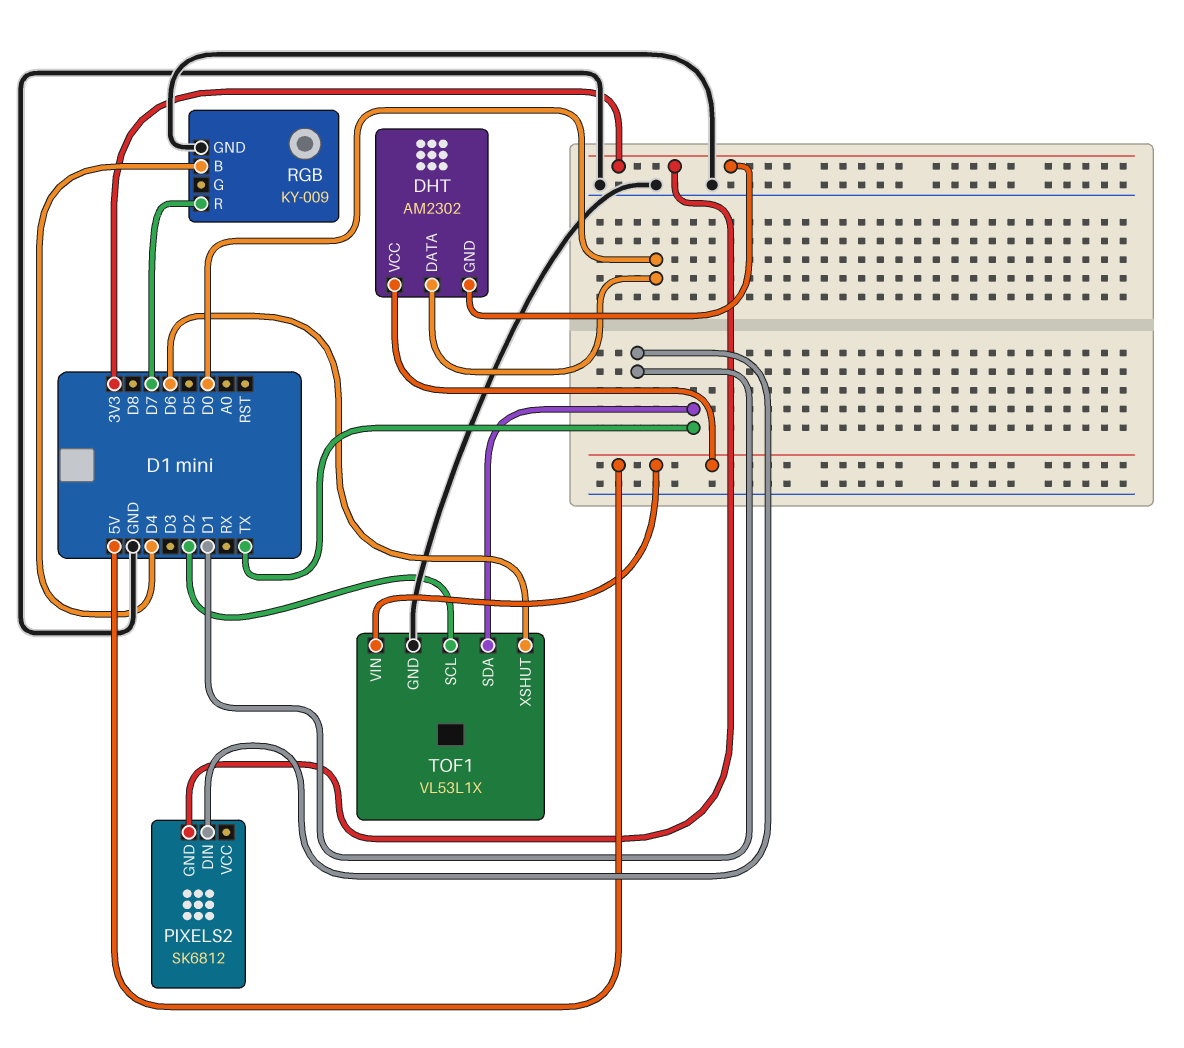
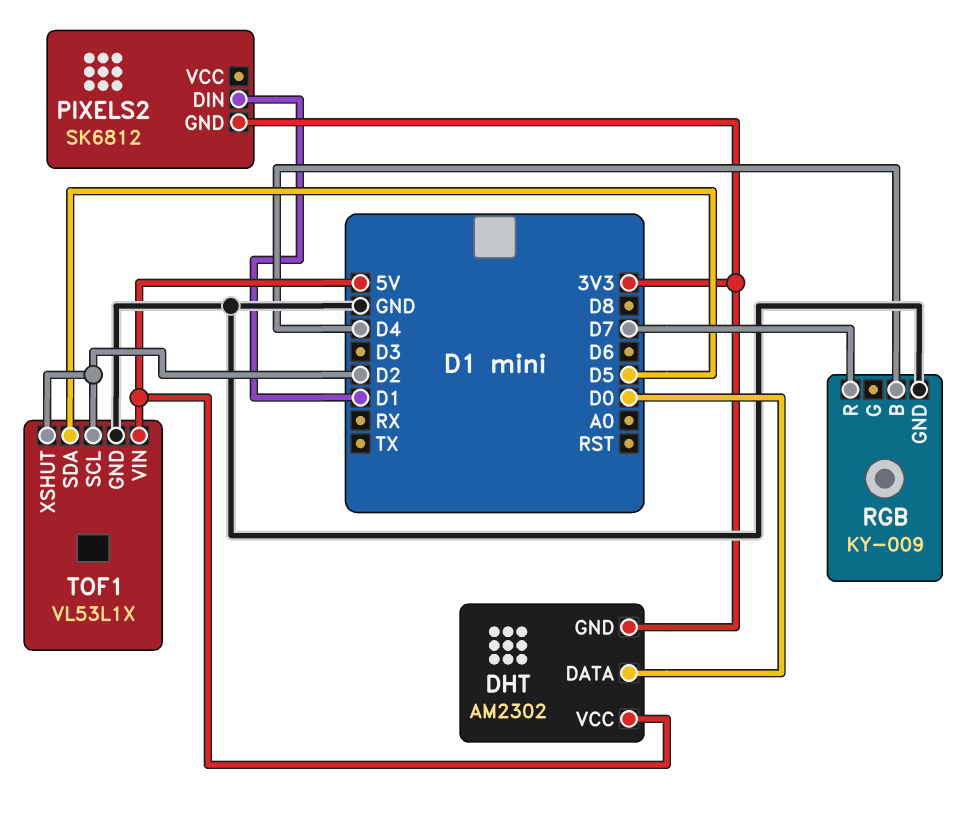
TOF1 pin SDA: TX -> D5
TOF1 pin XSHUT: D6 -> D2

